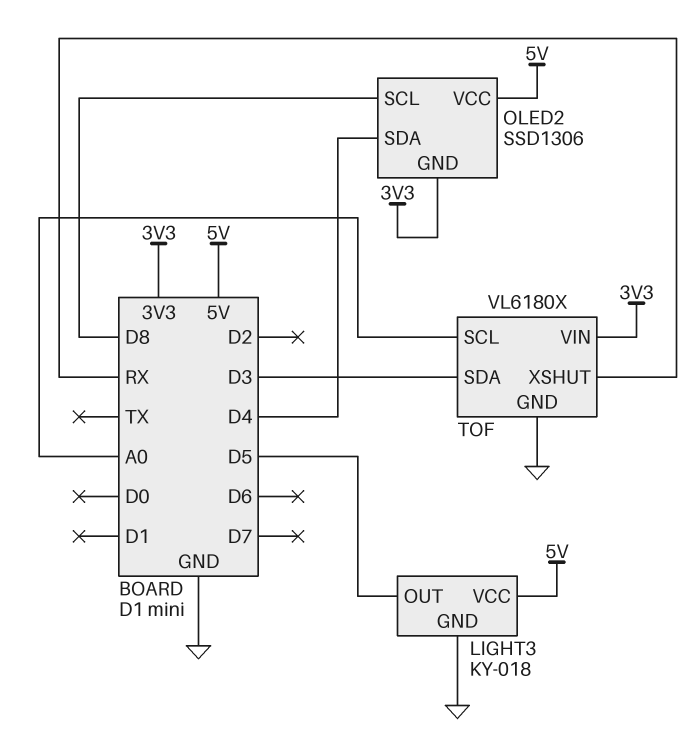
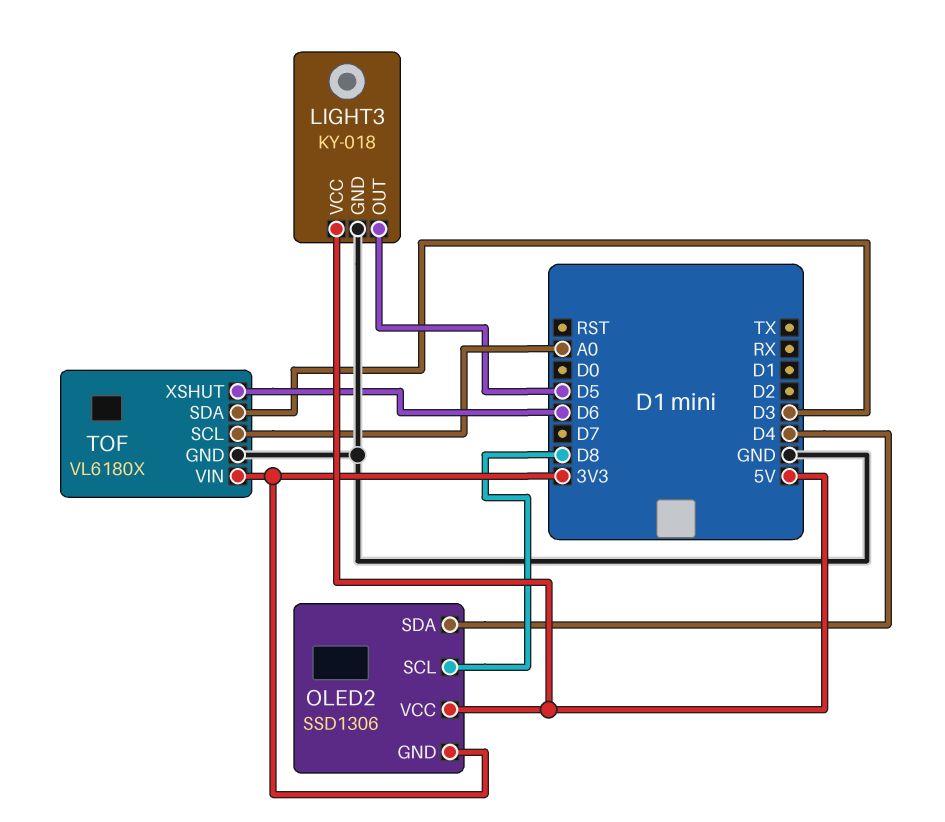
TOF pin XSHUT: RX -> D6

